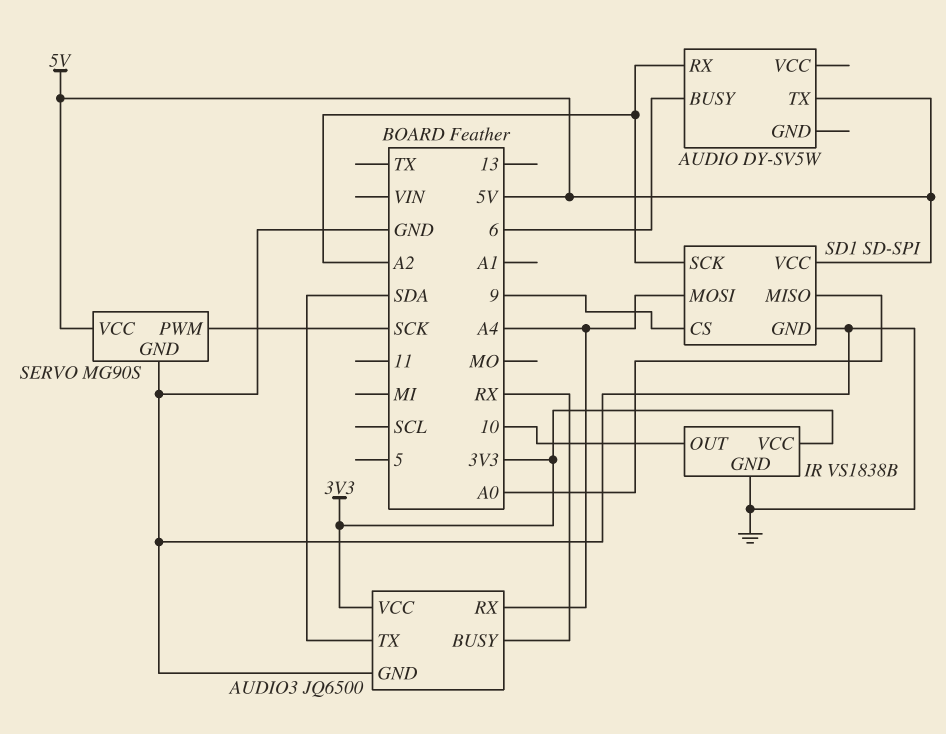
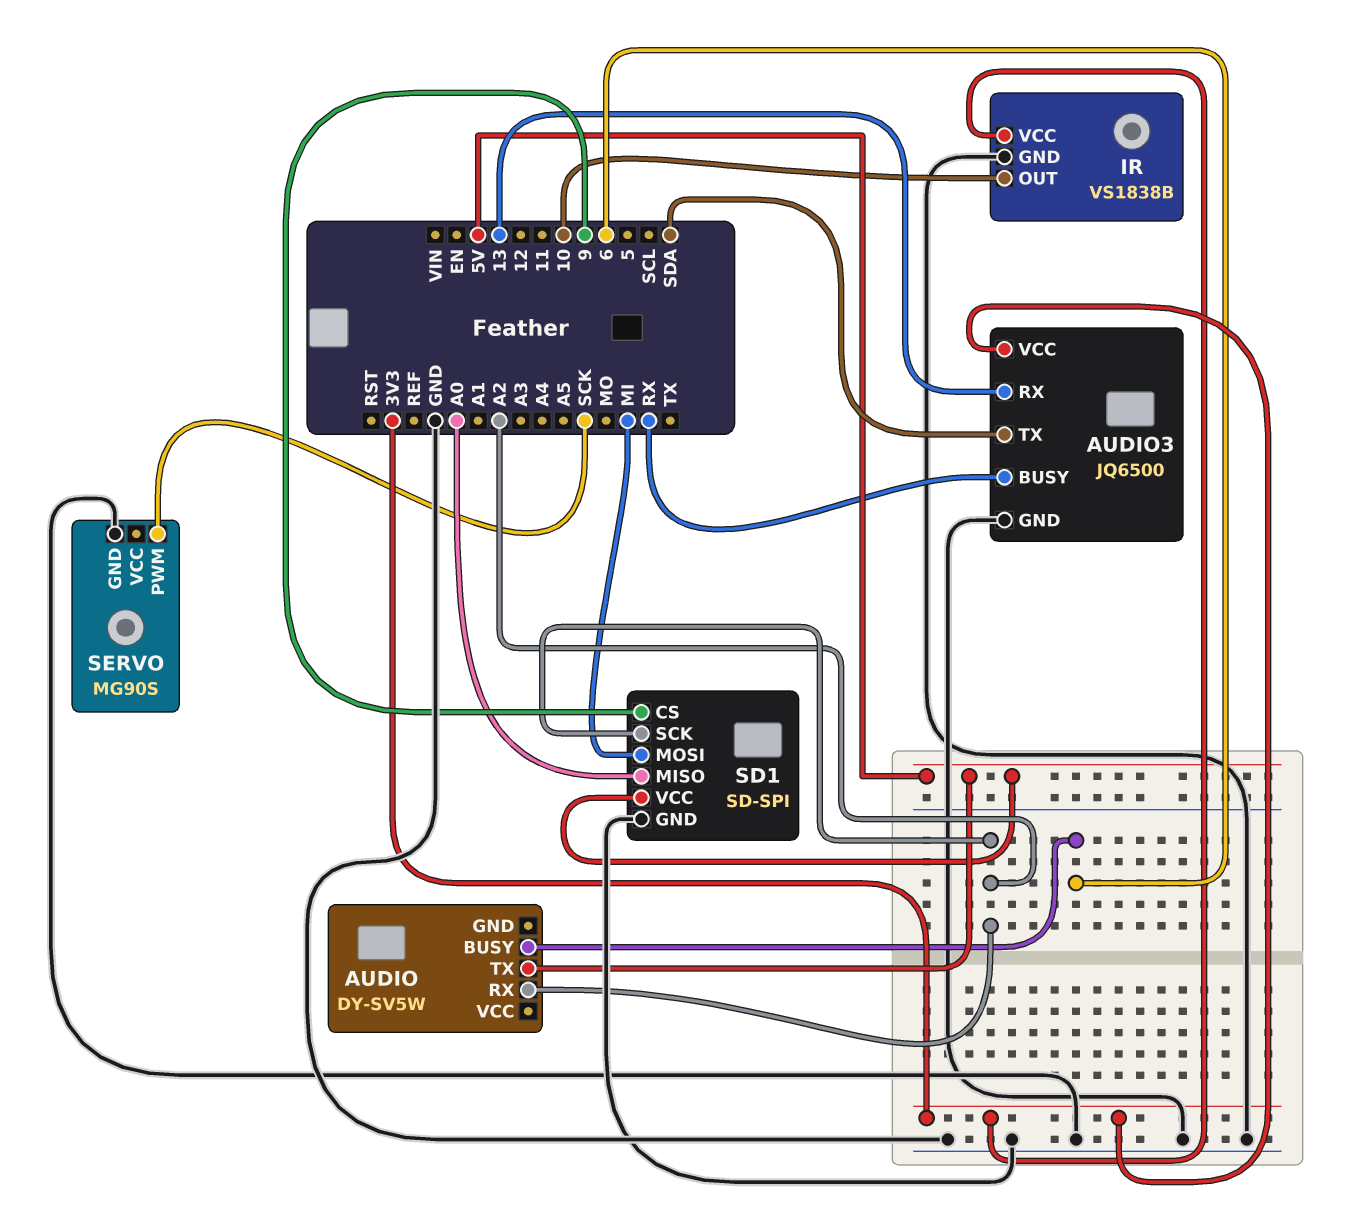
AUDIO3 pin RX: A4 -> 13
SD1 pin MOSI: A4 -> MI
SERVO pin VCC: 5V -> none

